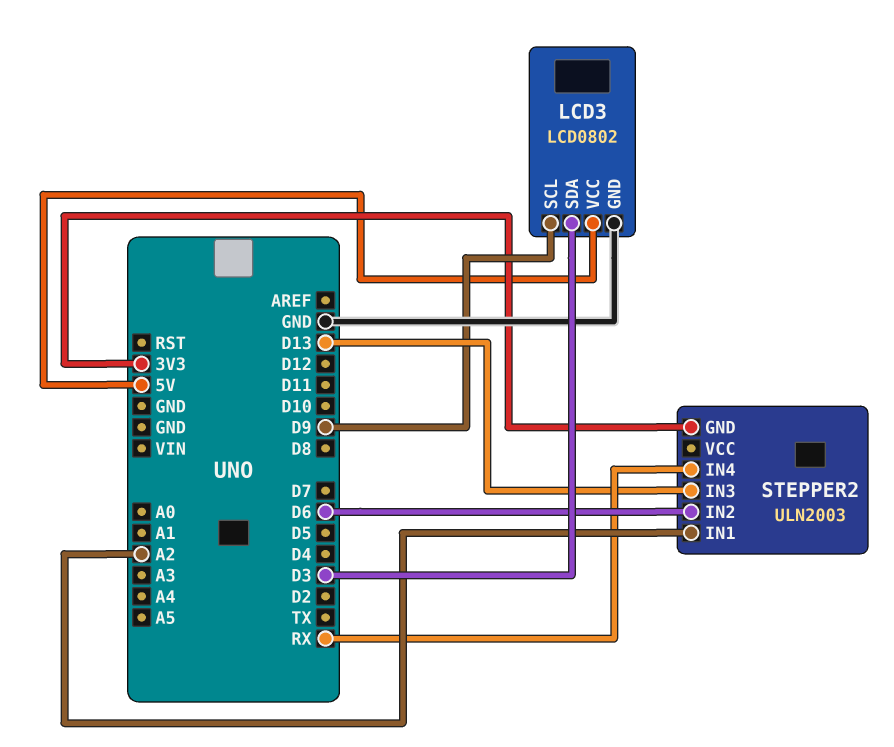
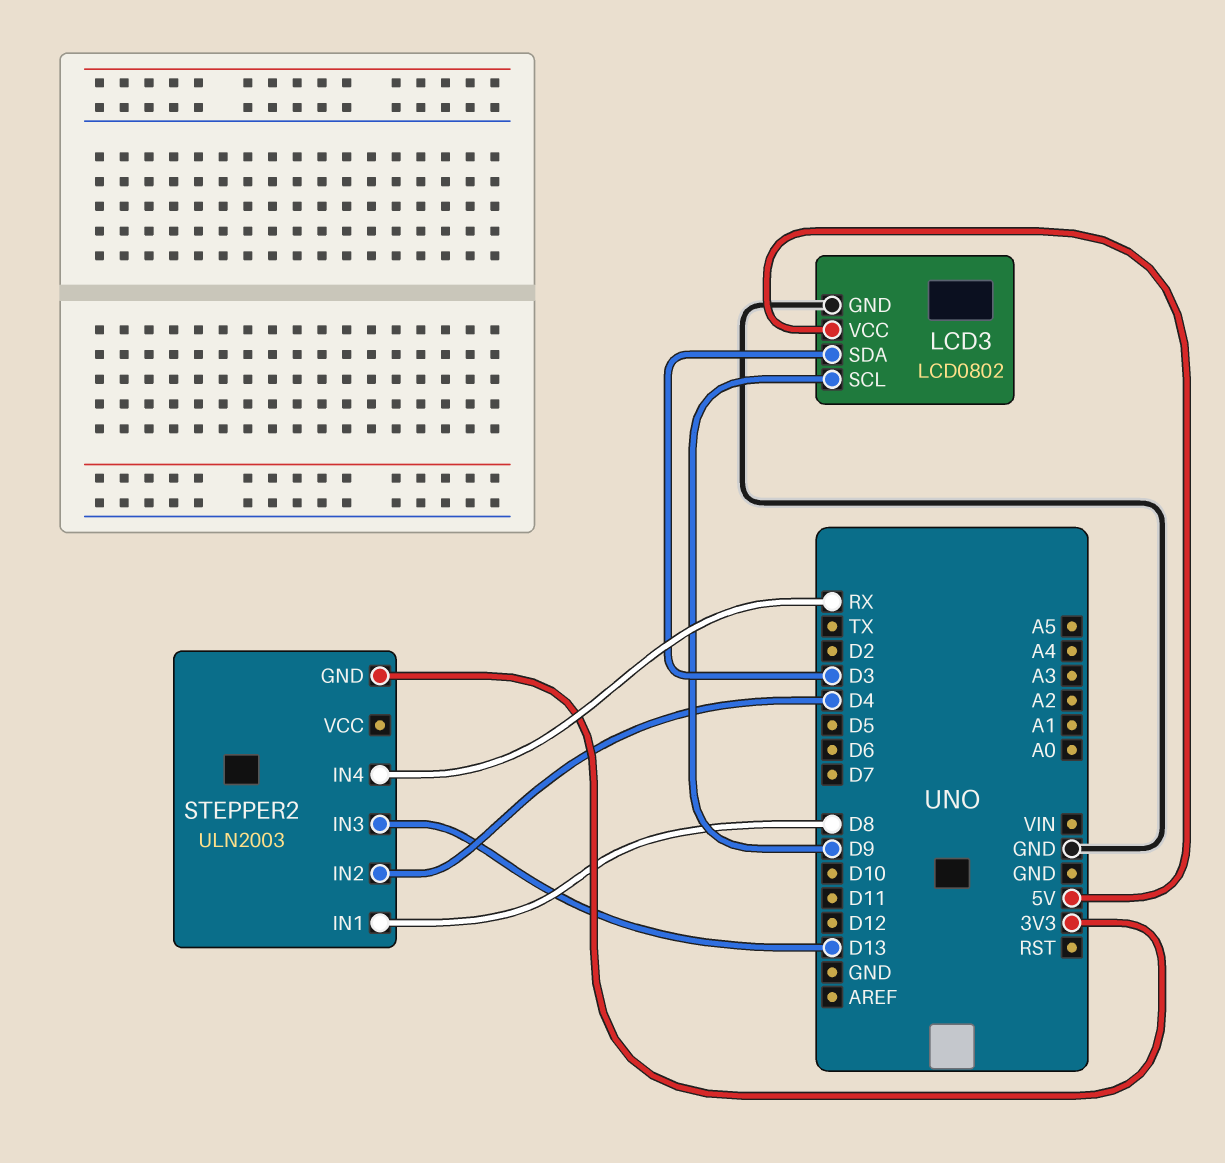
STEPPER2 pin IN1: A2 -> D8
STEPPER2 pin IN2: D6 -> D4

